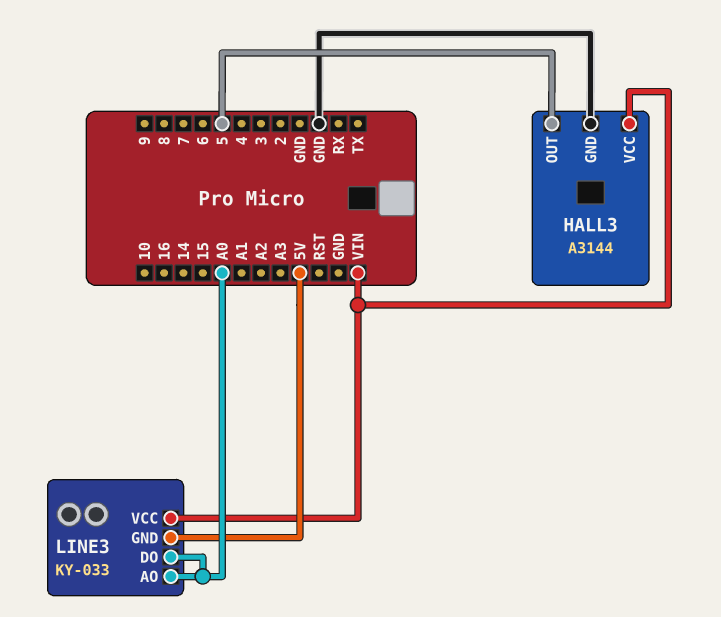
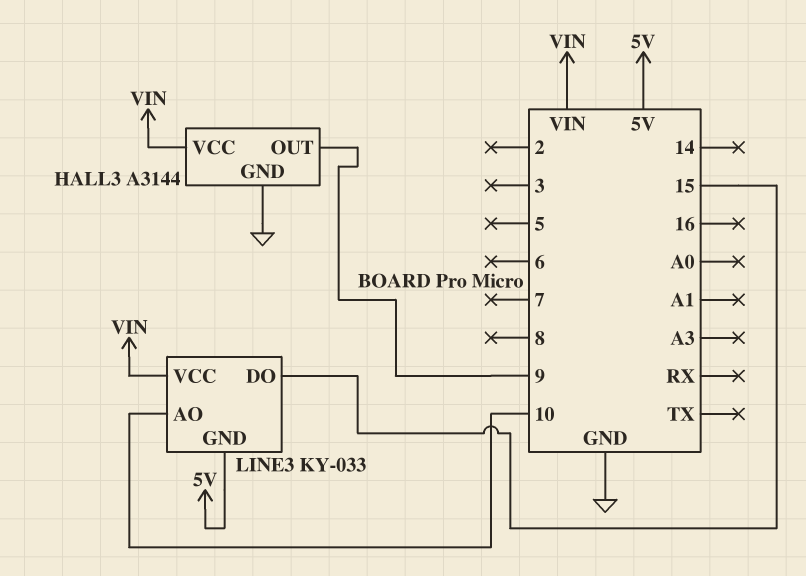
HALL3 pin OUT: 5 -> 9
LINE3 pin AO: A0 -> 10
LINE3 pin DO: A0 -> 15

